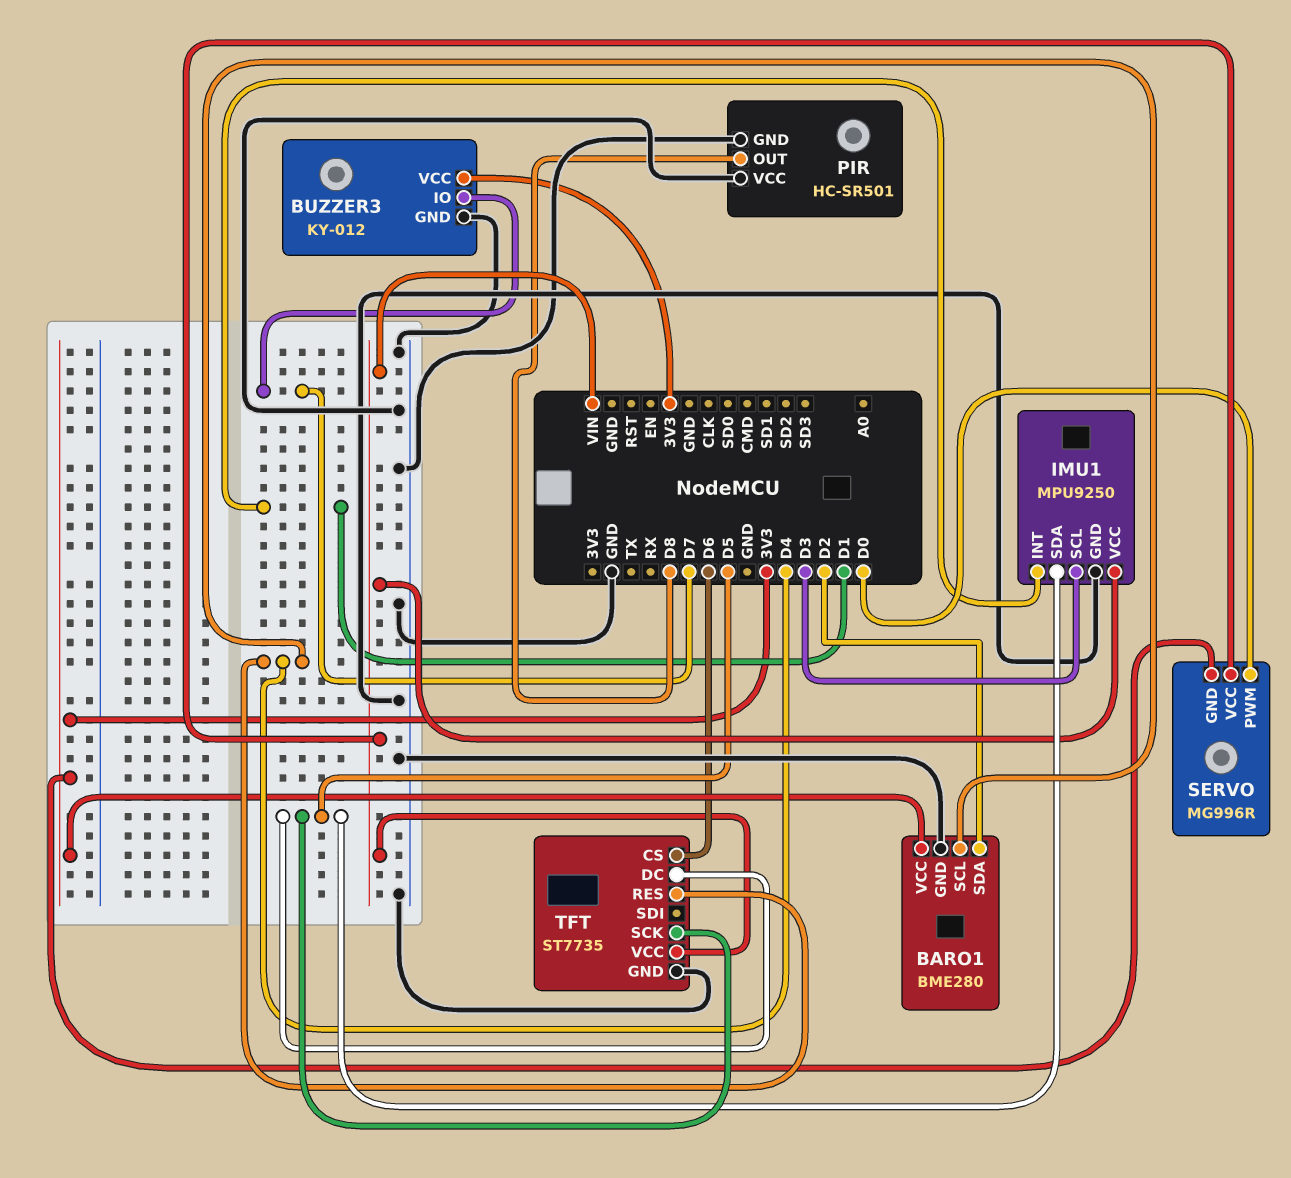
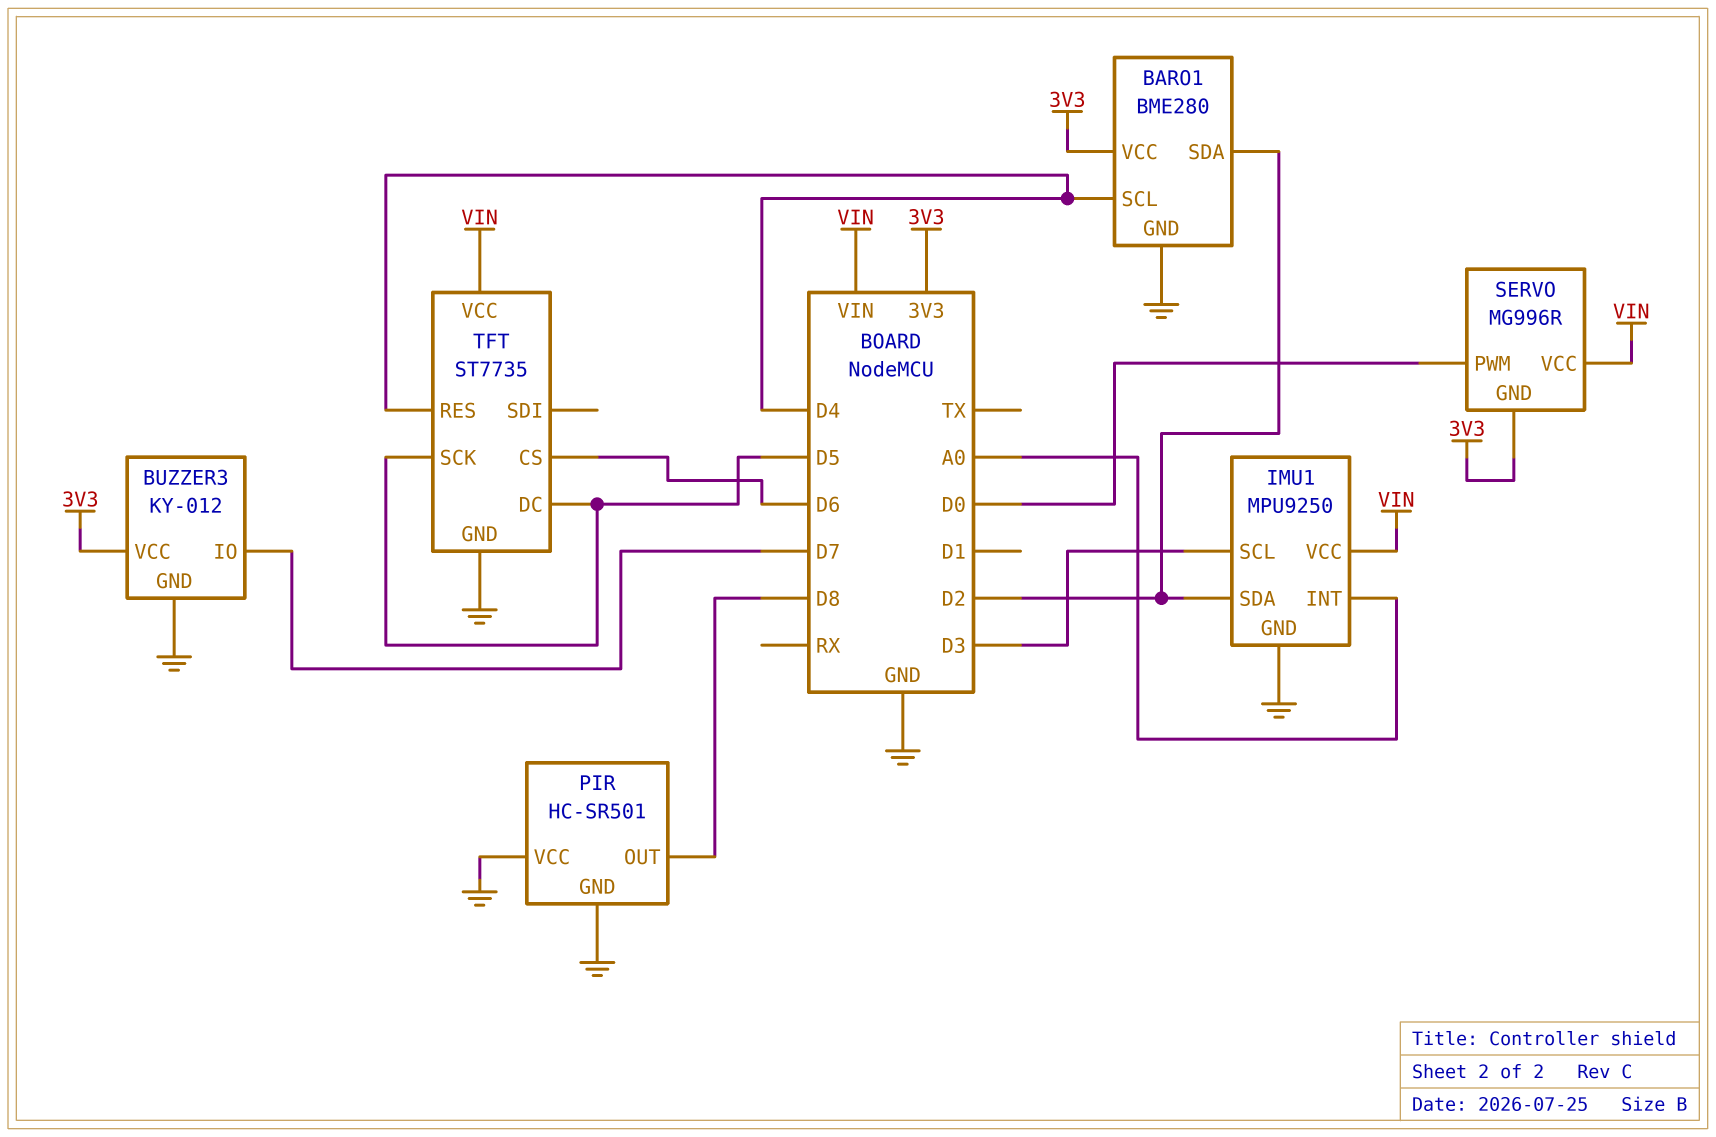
IMU1 pin INT: D1 -> A0
IMU1 pin SDA: D5 -> D2

